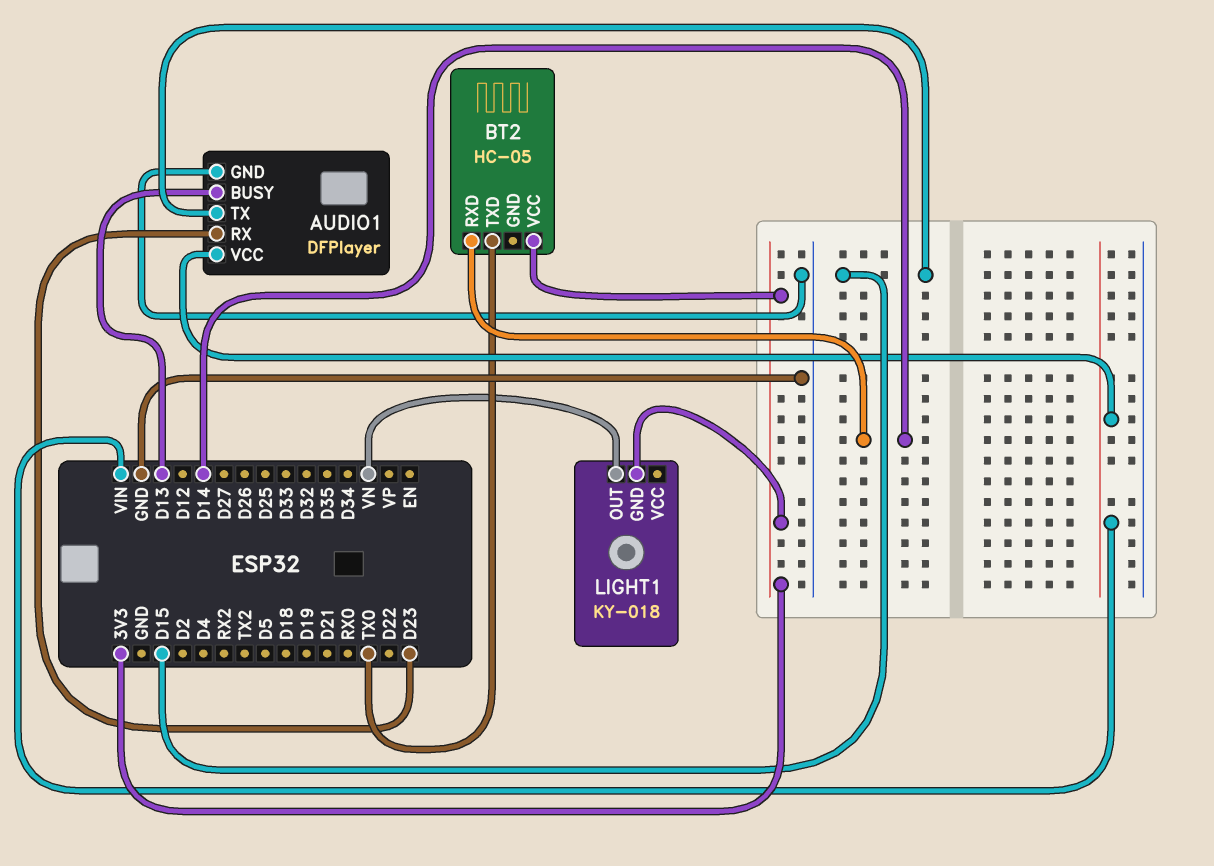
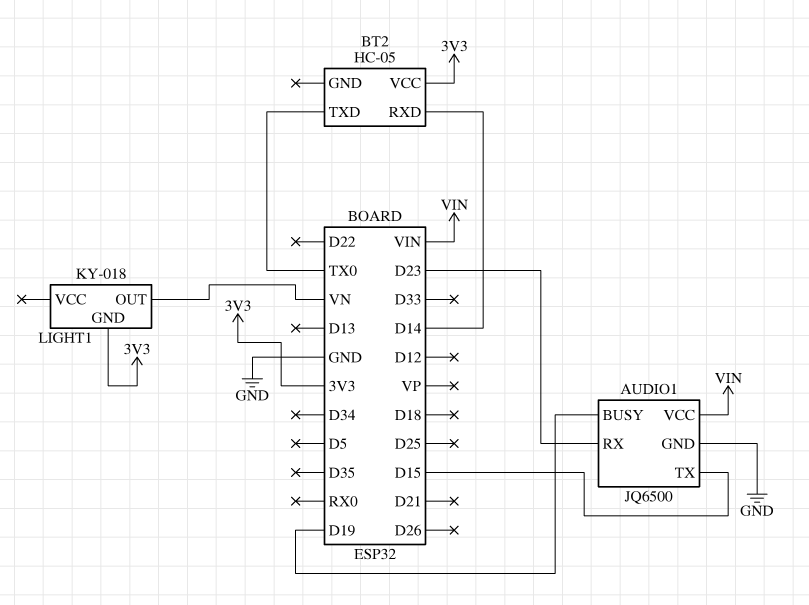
AUDIO1: DFPlayer -> JQ6500
AUDIO1 pin BUSY: D13 -> D19

